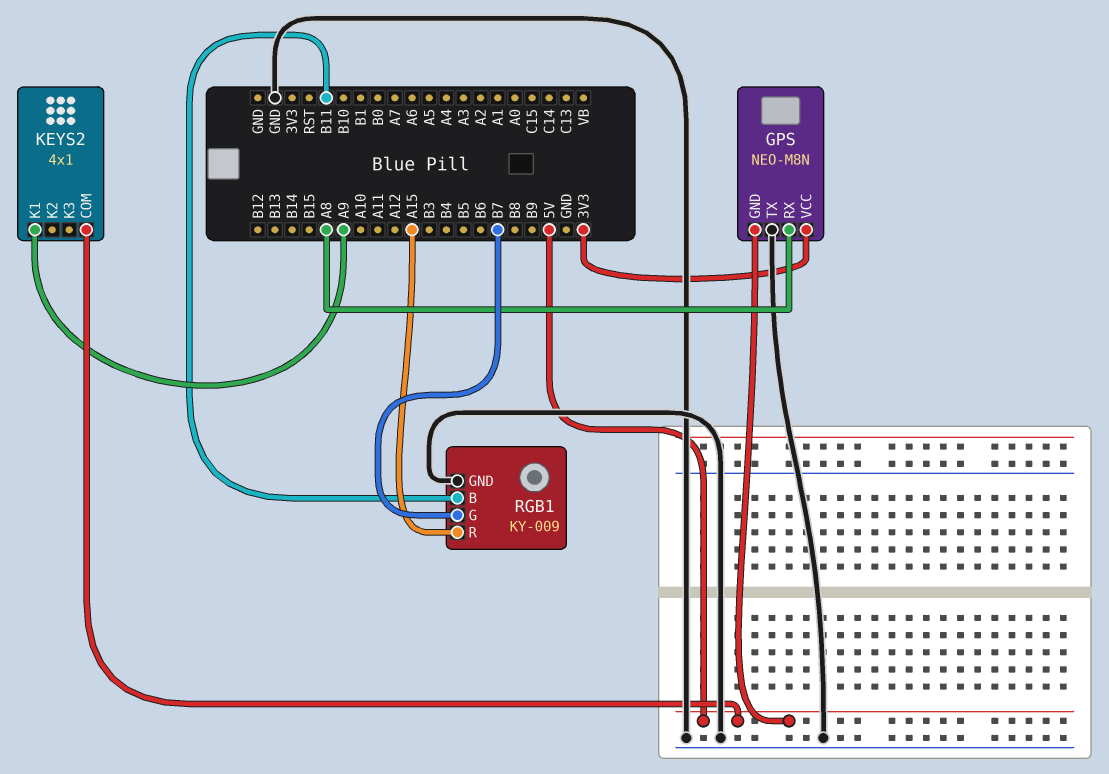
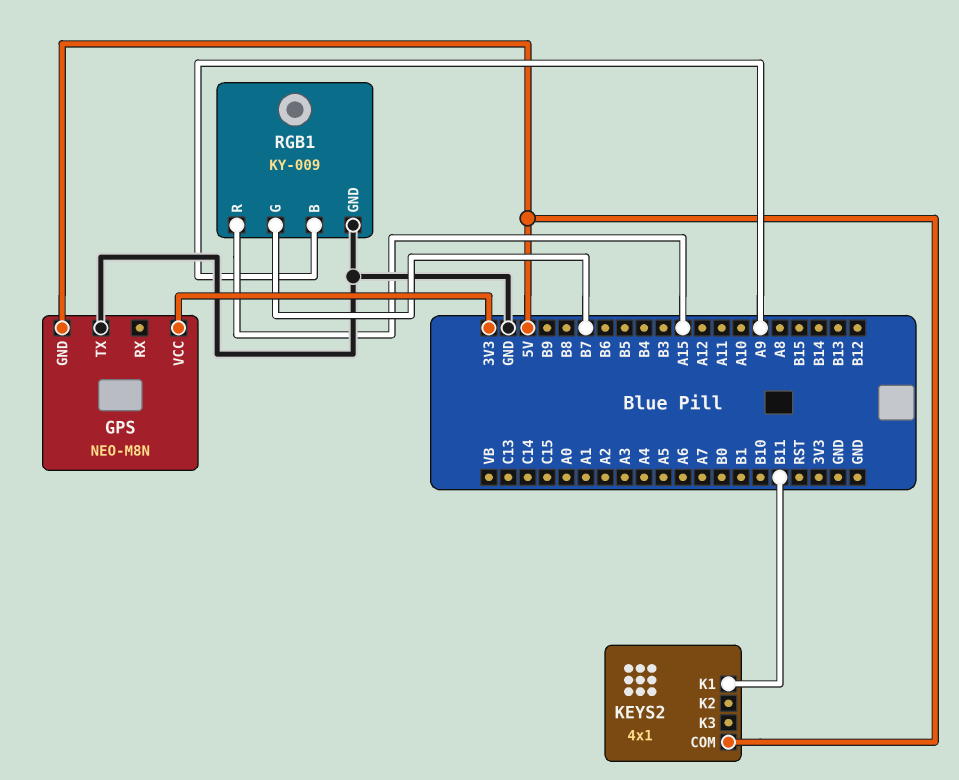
GPS pin RX: A8 -> none
KEYS2 pin K1: A9 -> B11
RGB1 pin B: B11 -> A9

